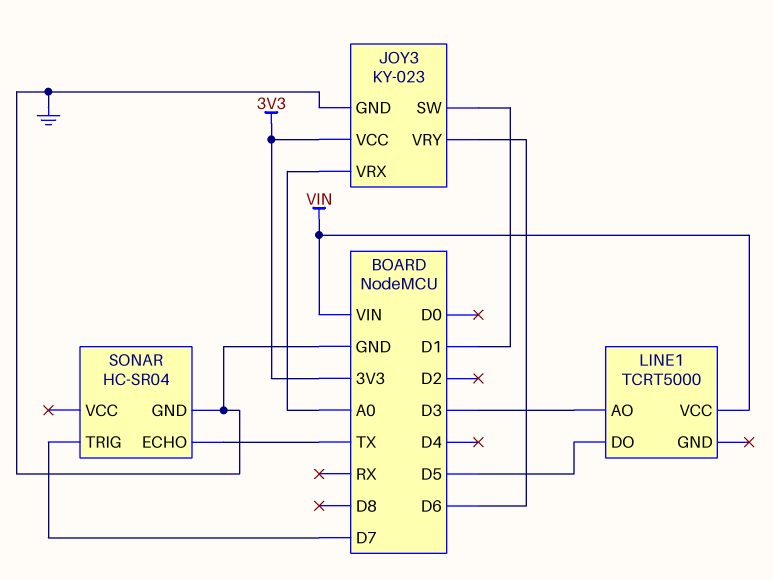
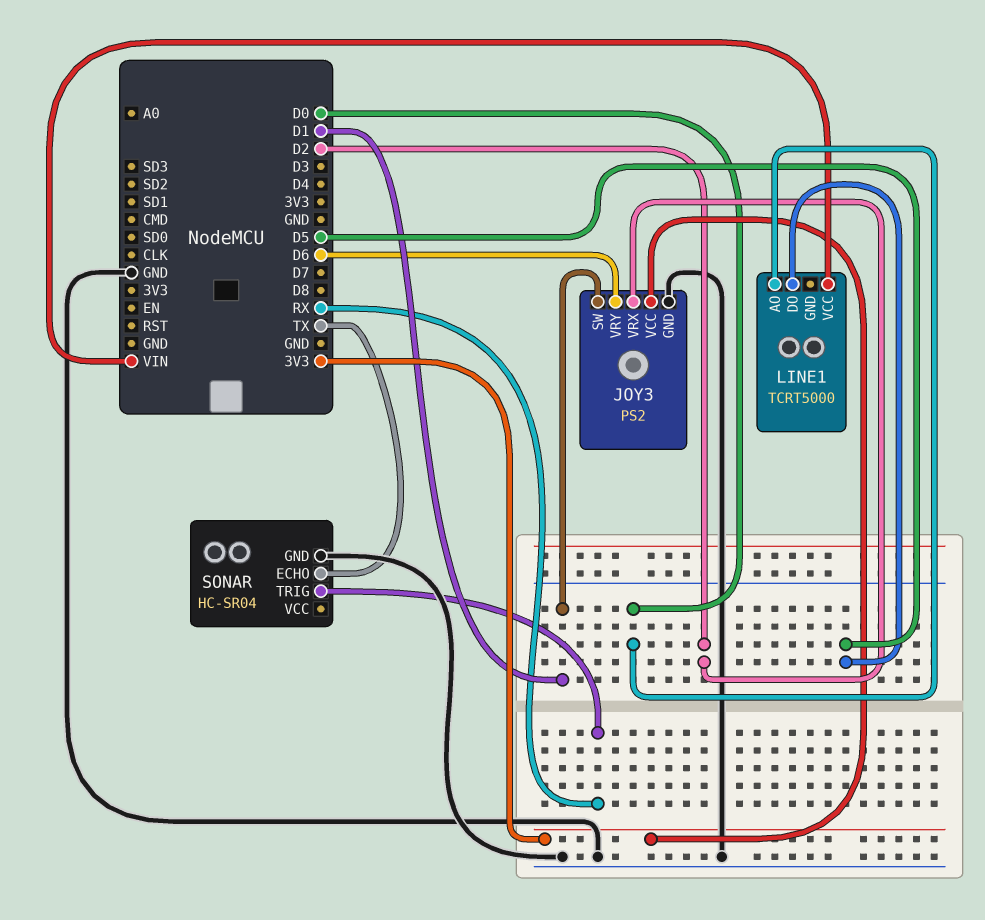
JOY3: KY-023 -> PS2
JOY3 pin VRX: A0 -> D2
LINE1 pin AO: D3 -> D0
SONAR pin TRIG: D7 -> RX

